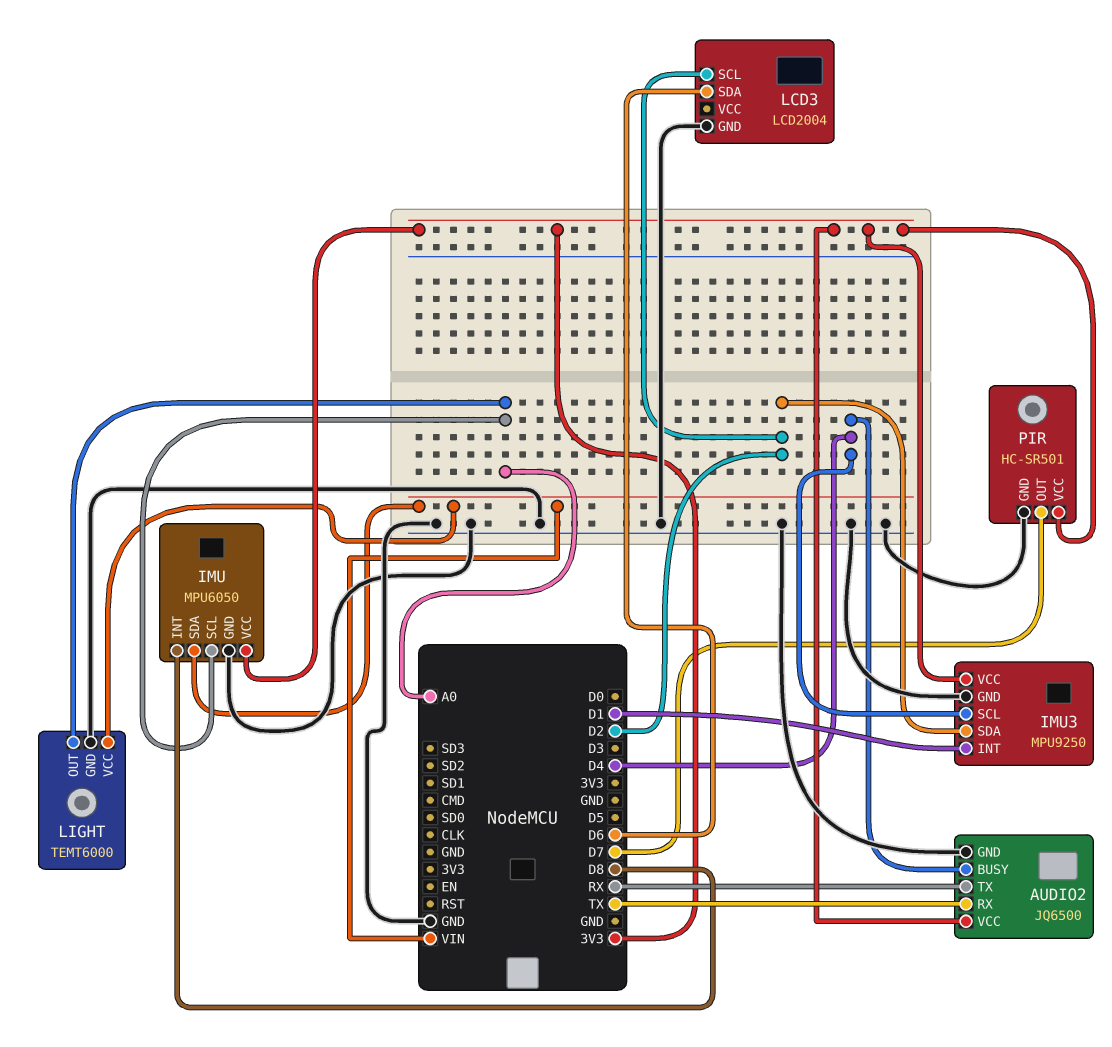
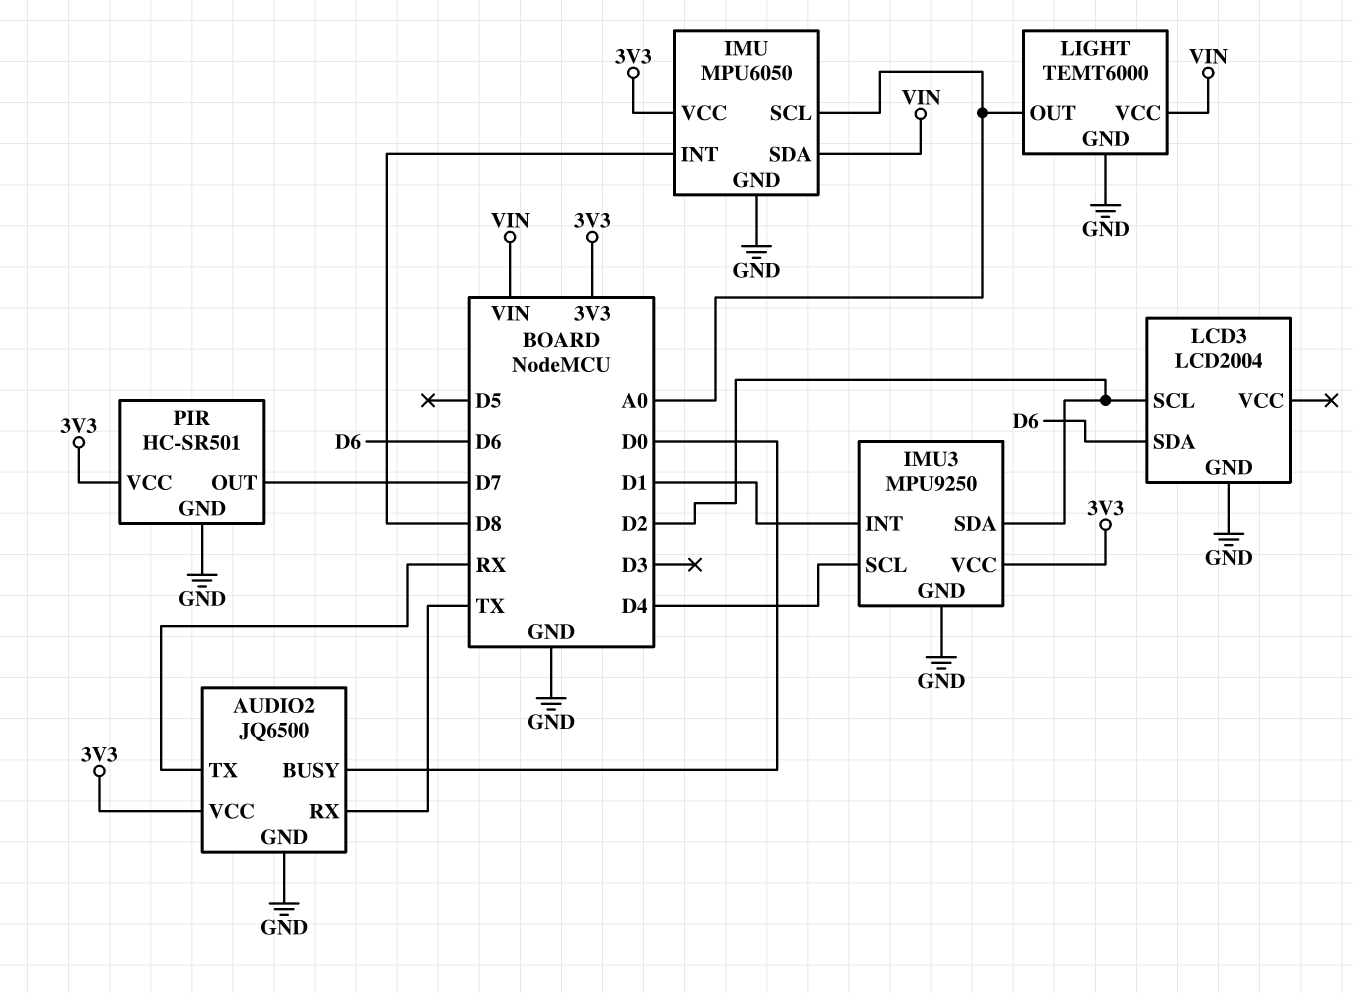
AUDIO2 pin BUSY: D4 -> D0

